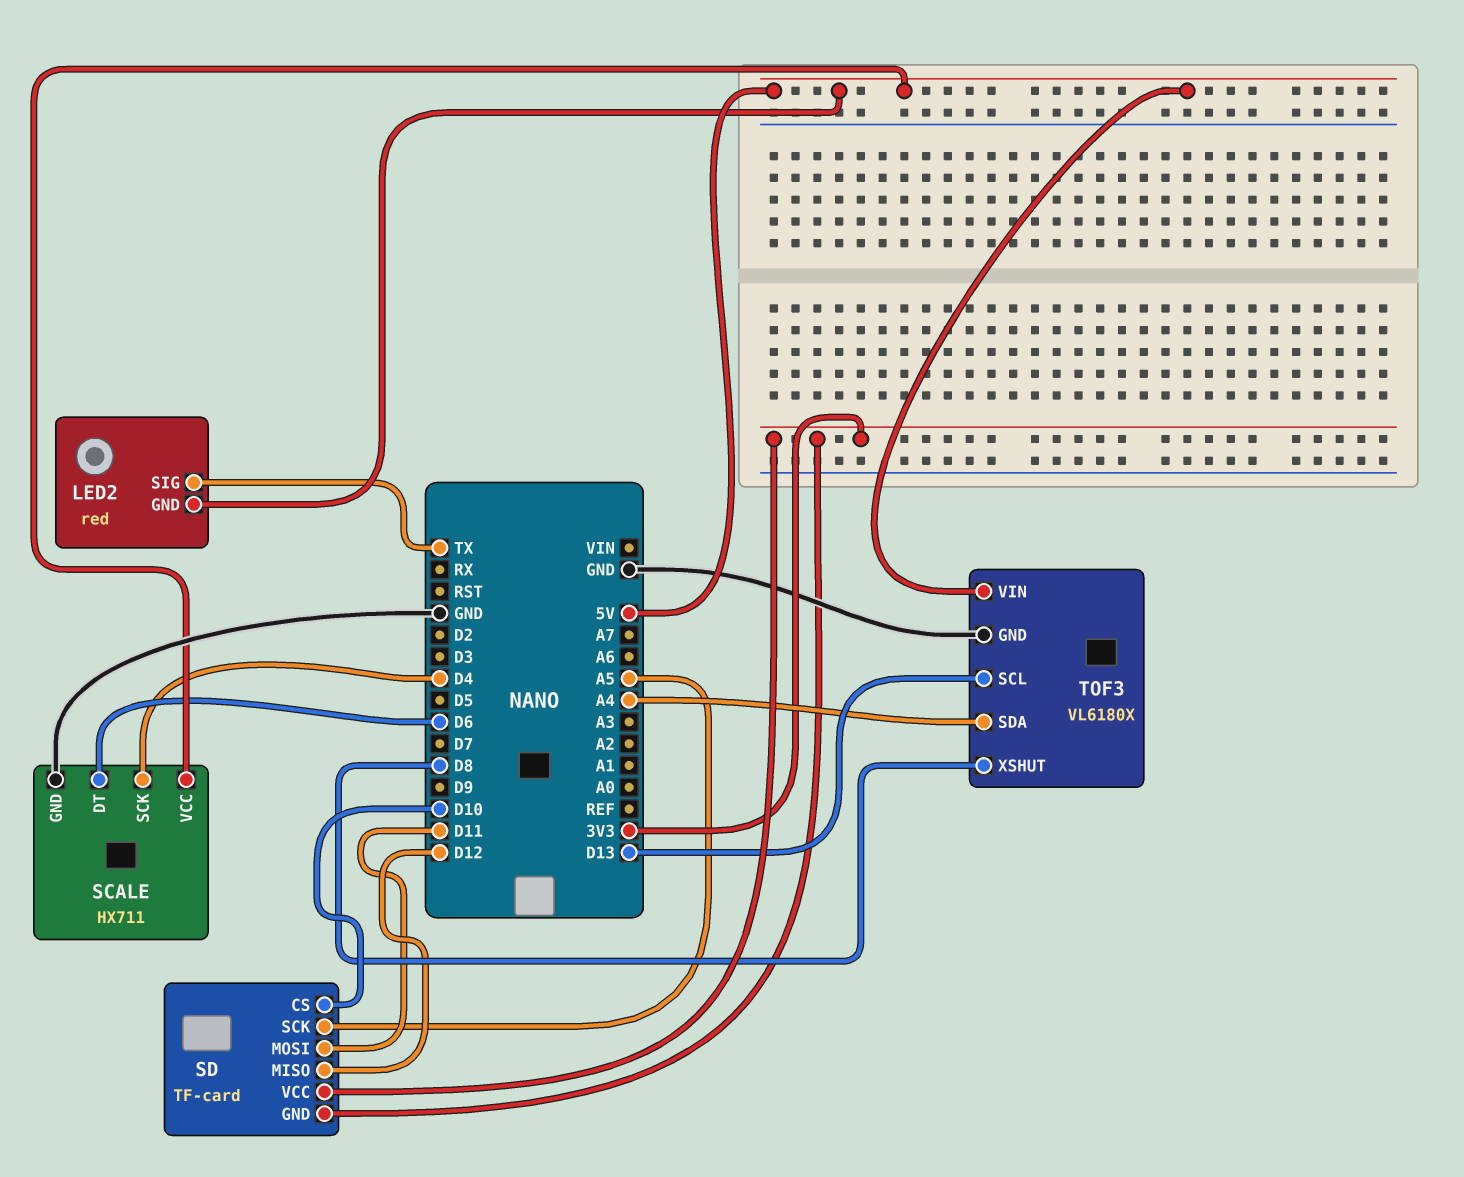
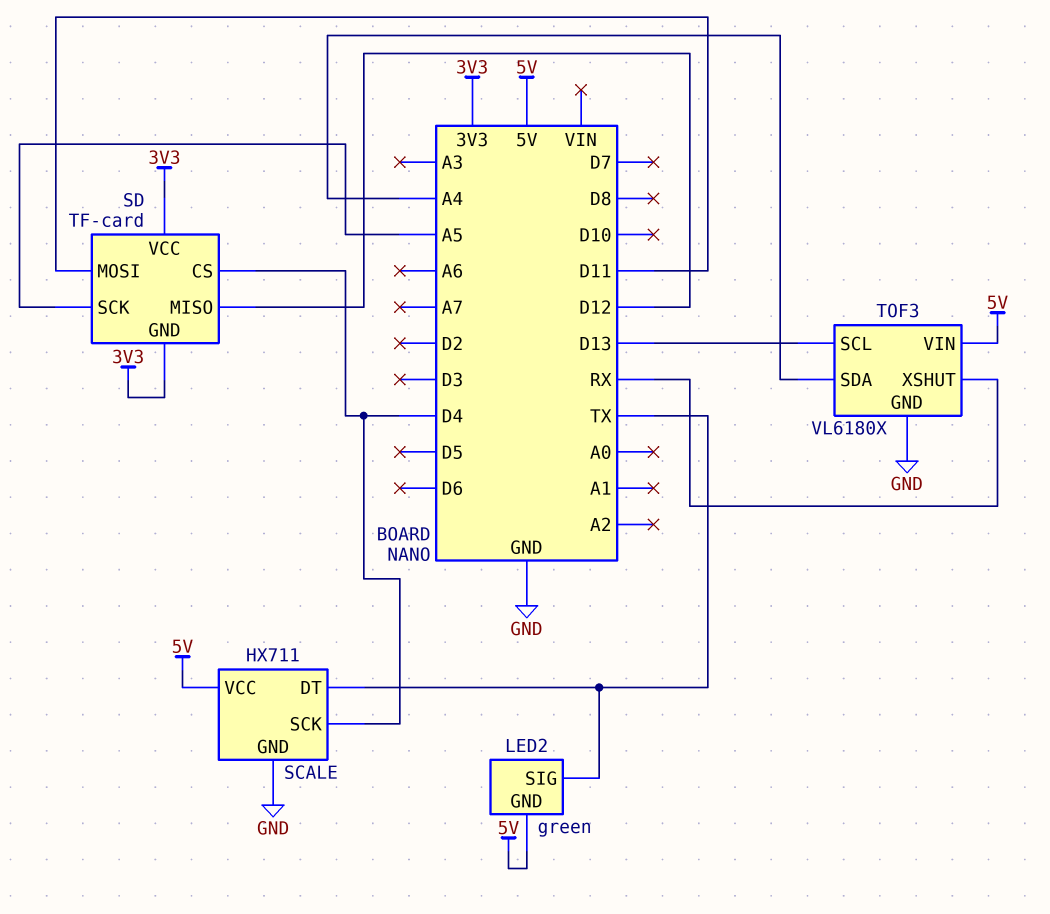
LED2: red -> green
SCALE pin DT: D6 -> TX
SD pin CS: D10 -> D4
TOF3 pin XSHUT: D8 -> RX

